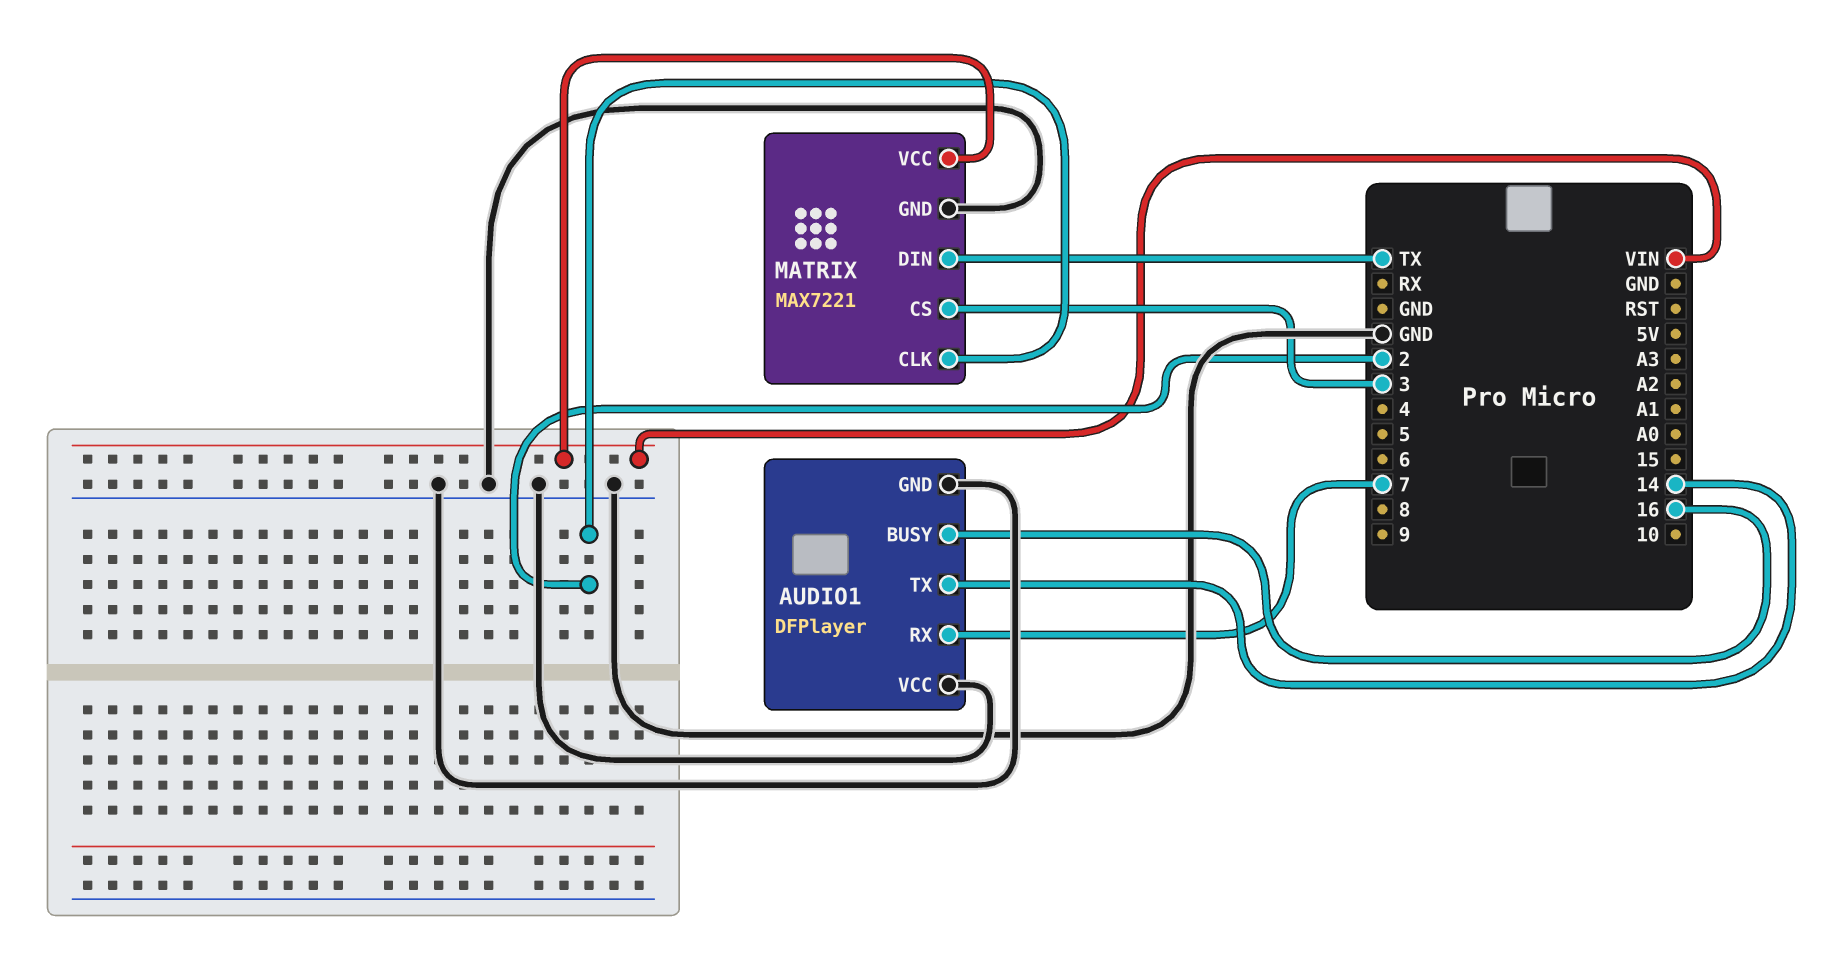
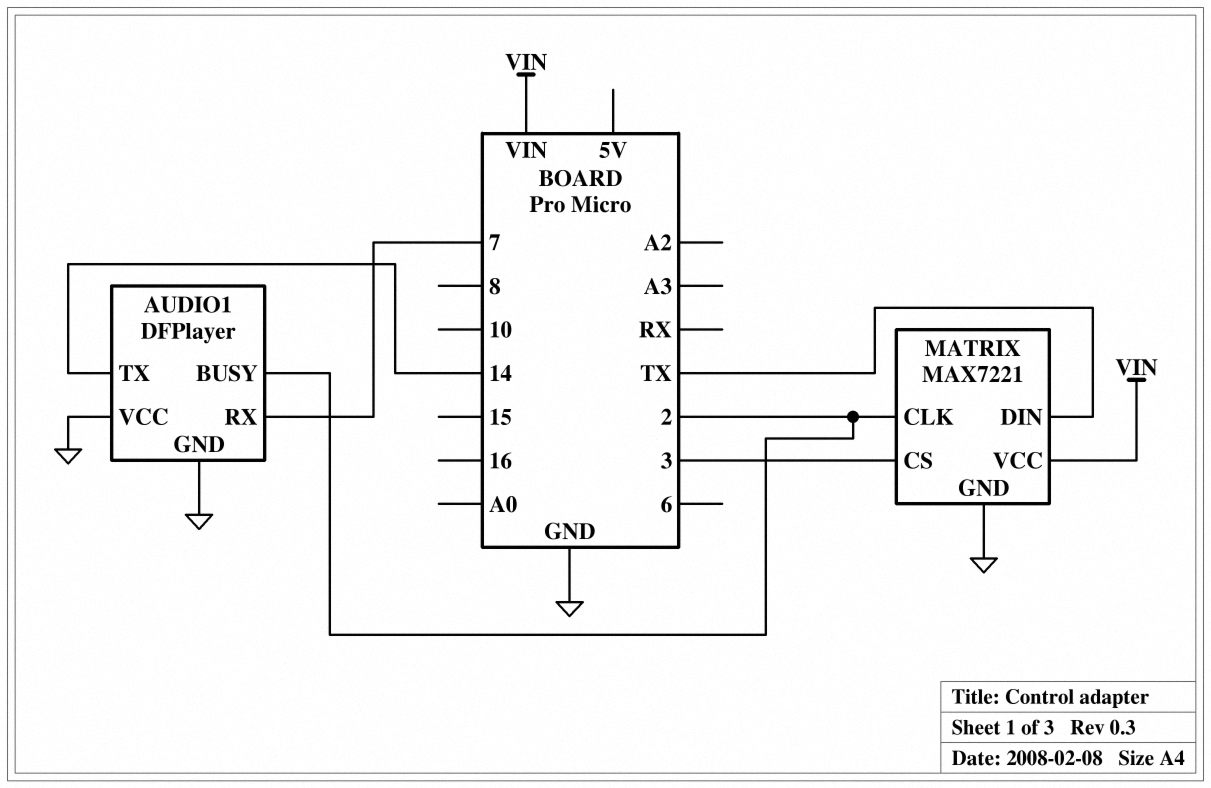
AUDIO1 pin BUSY: 16 -> 2

